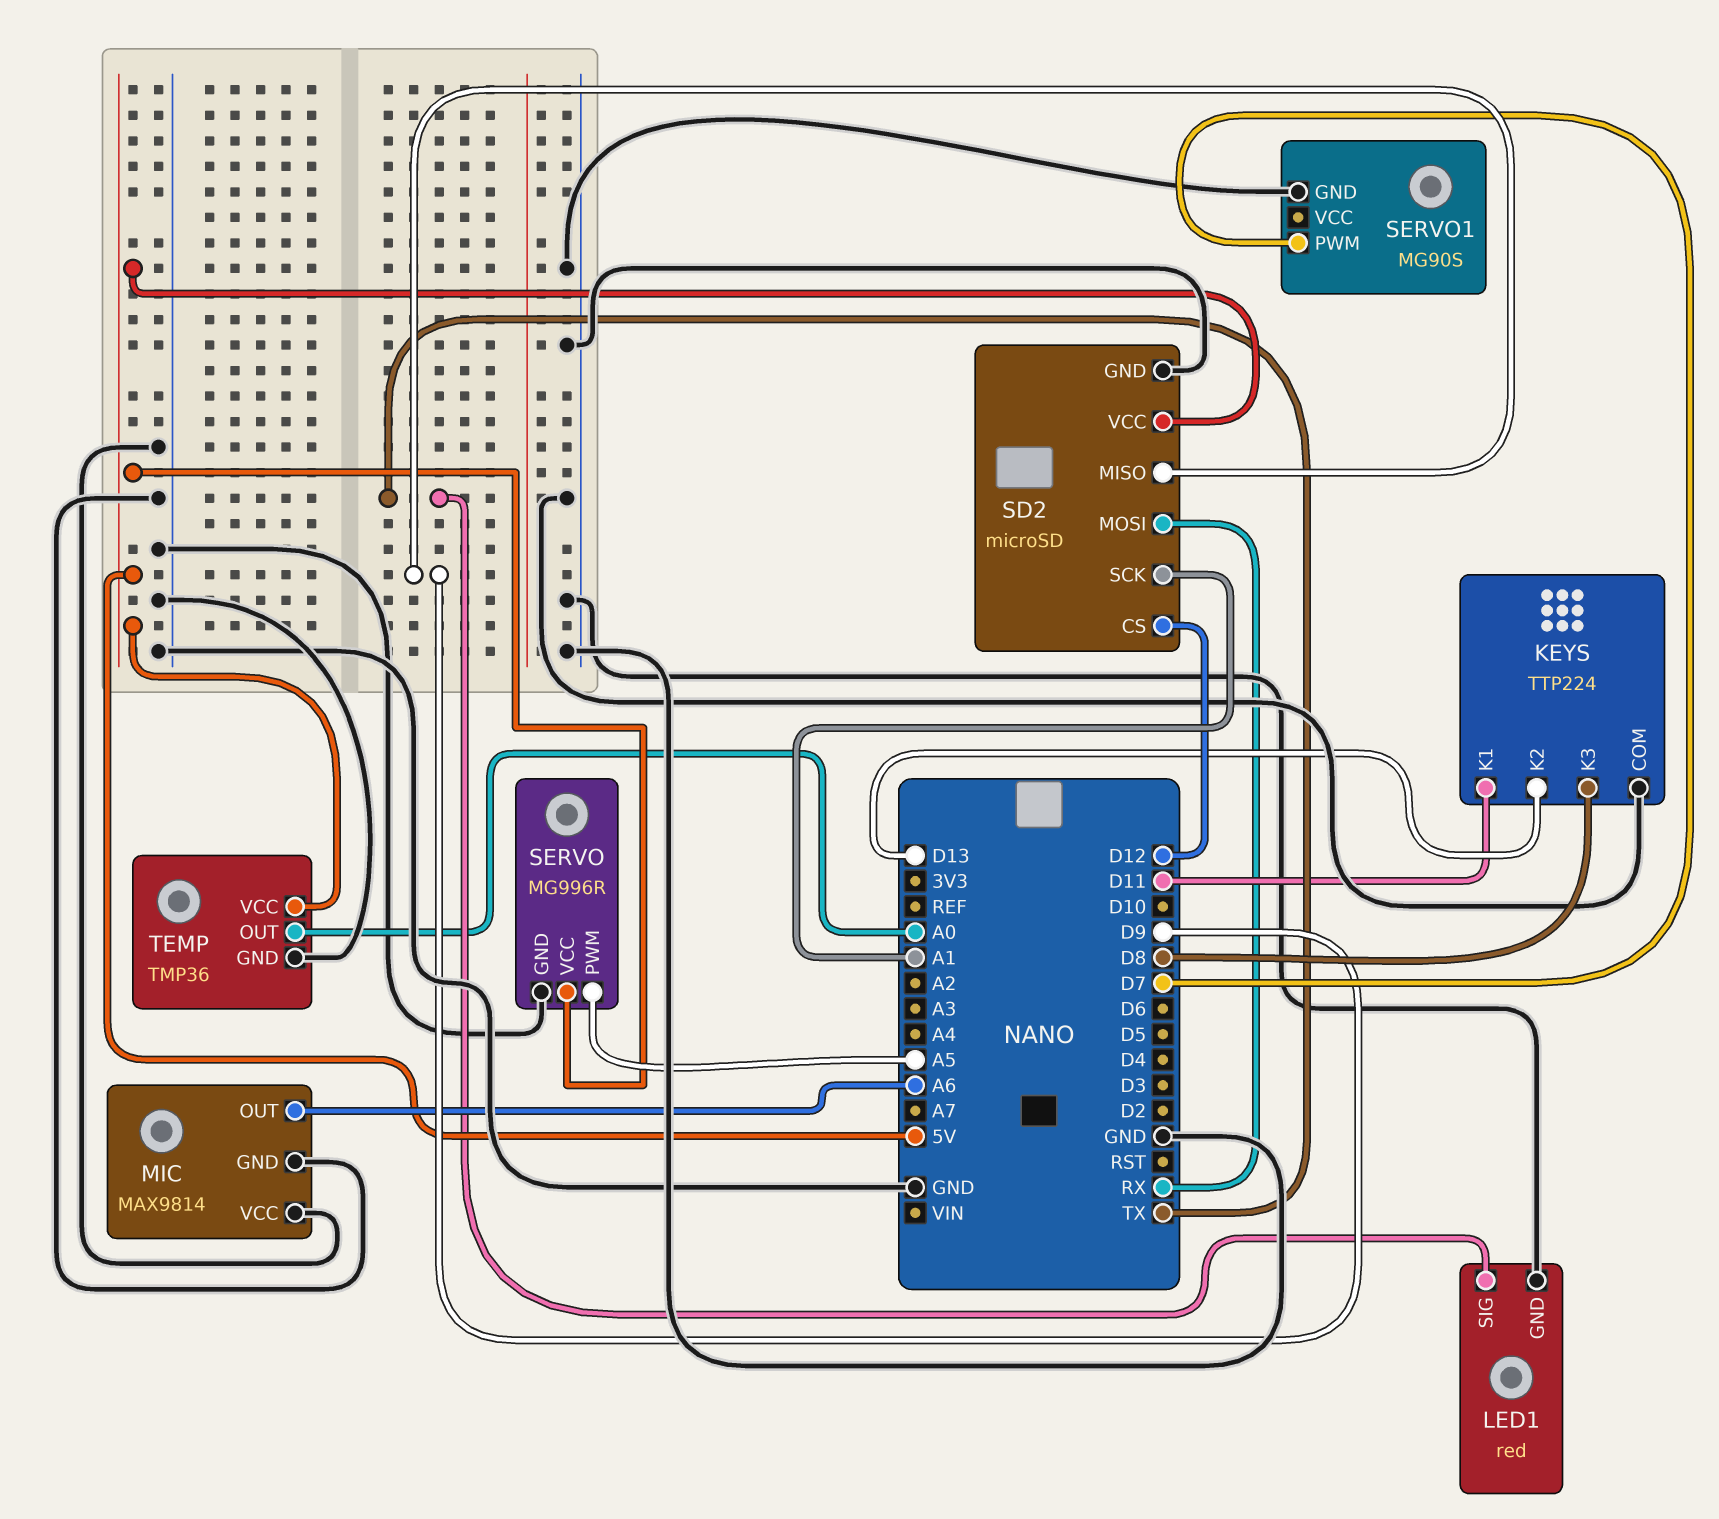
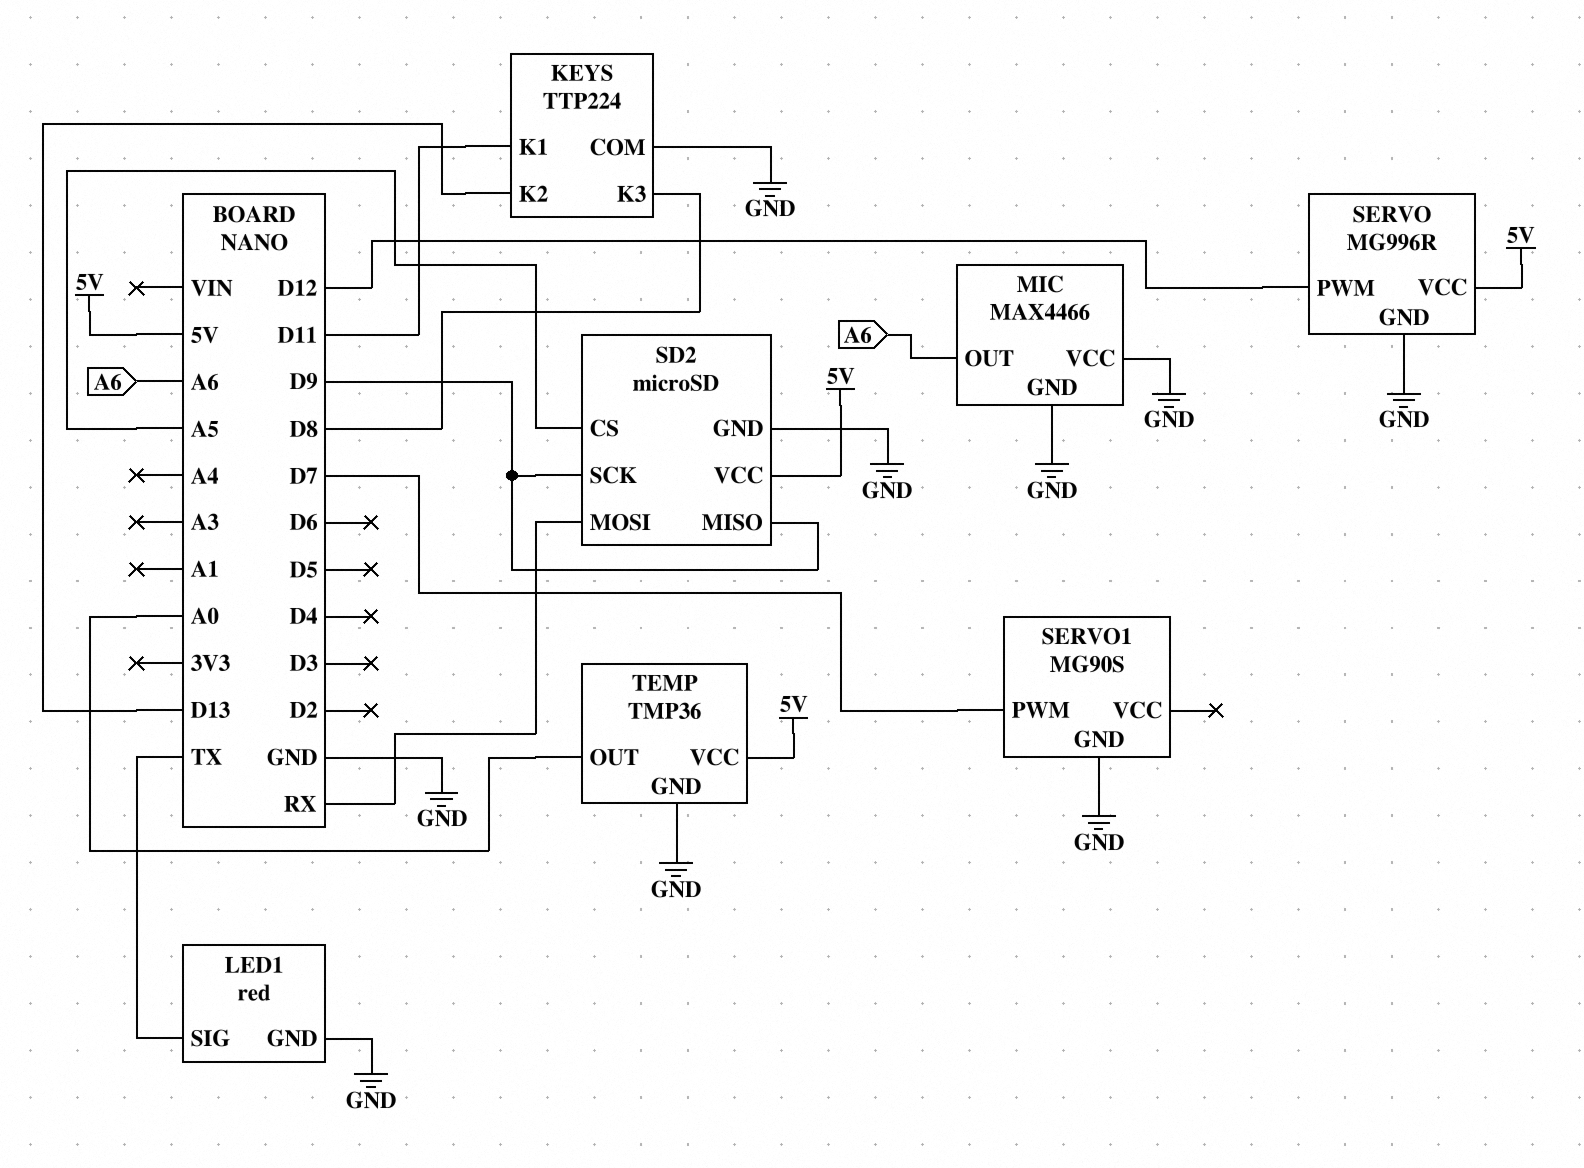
MIC: MAX9814 -> MAX4466
SD2 pin CS: D12 -> A5
SD2 pin SCK: A1 -> D9
SERVO pin PWM: A5 -> D12

